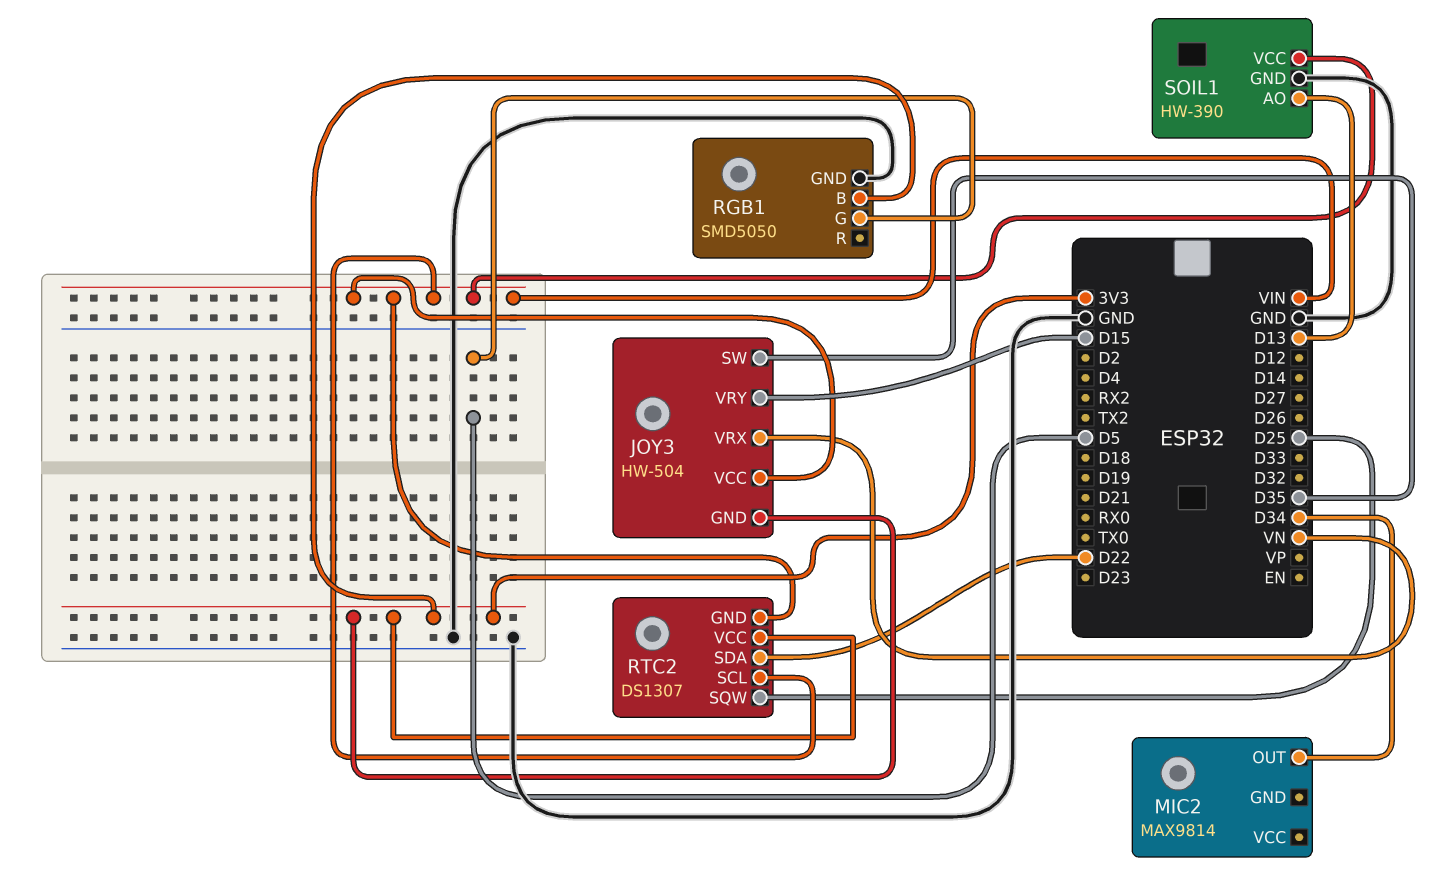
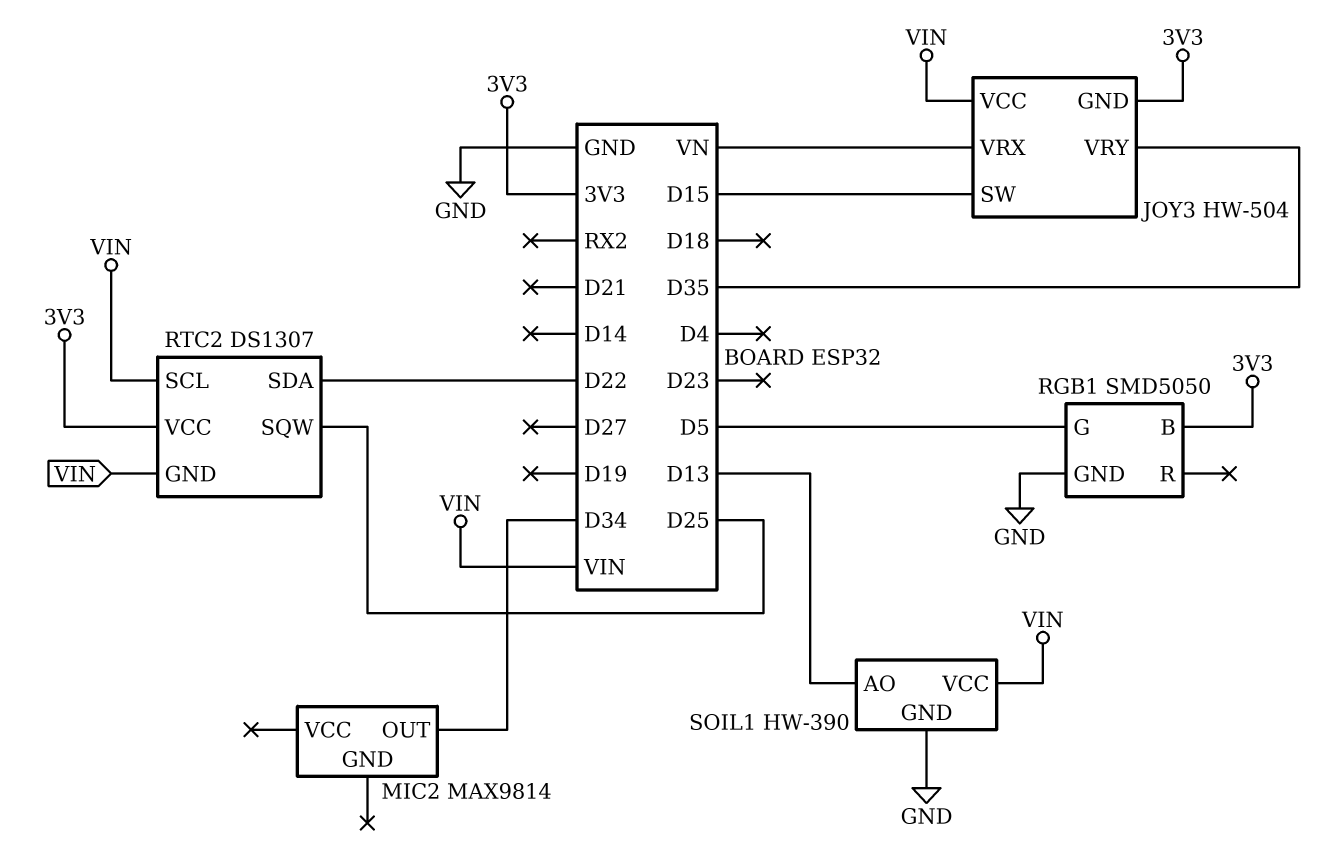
JOY3 pin SW: D35 -> D15
JOY3 pin VRY: D15 -> D35

